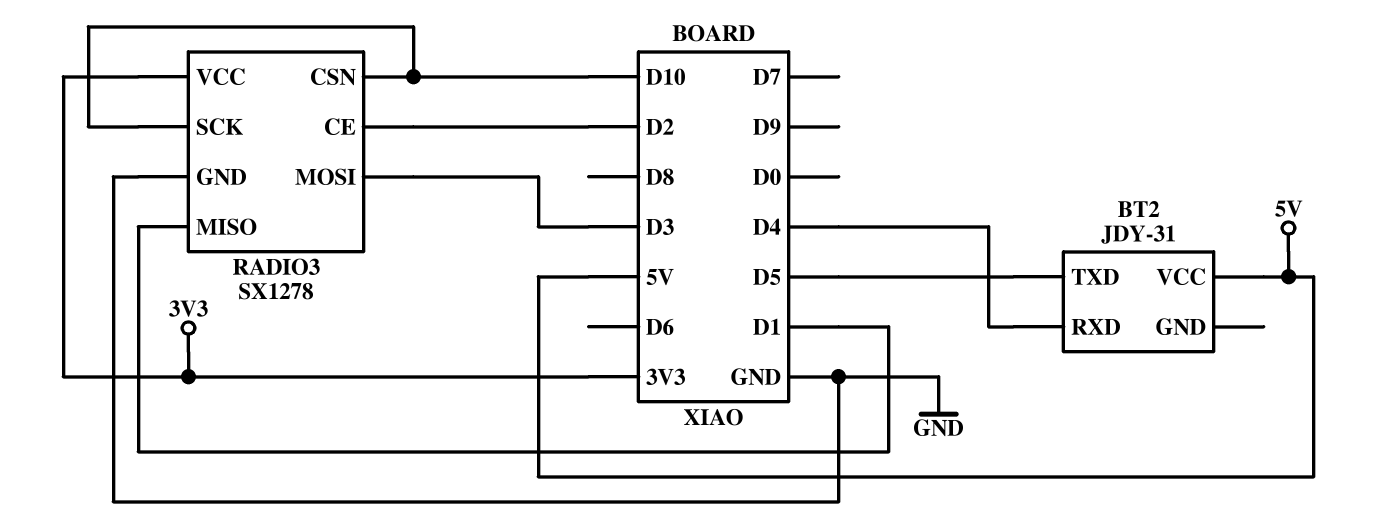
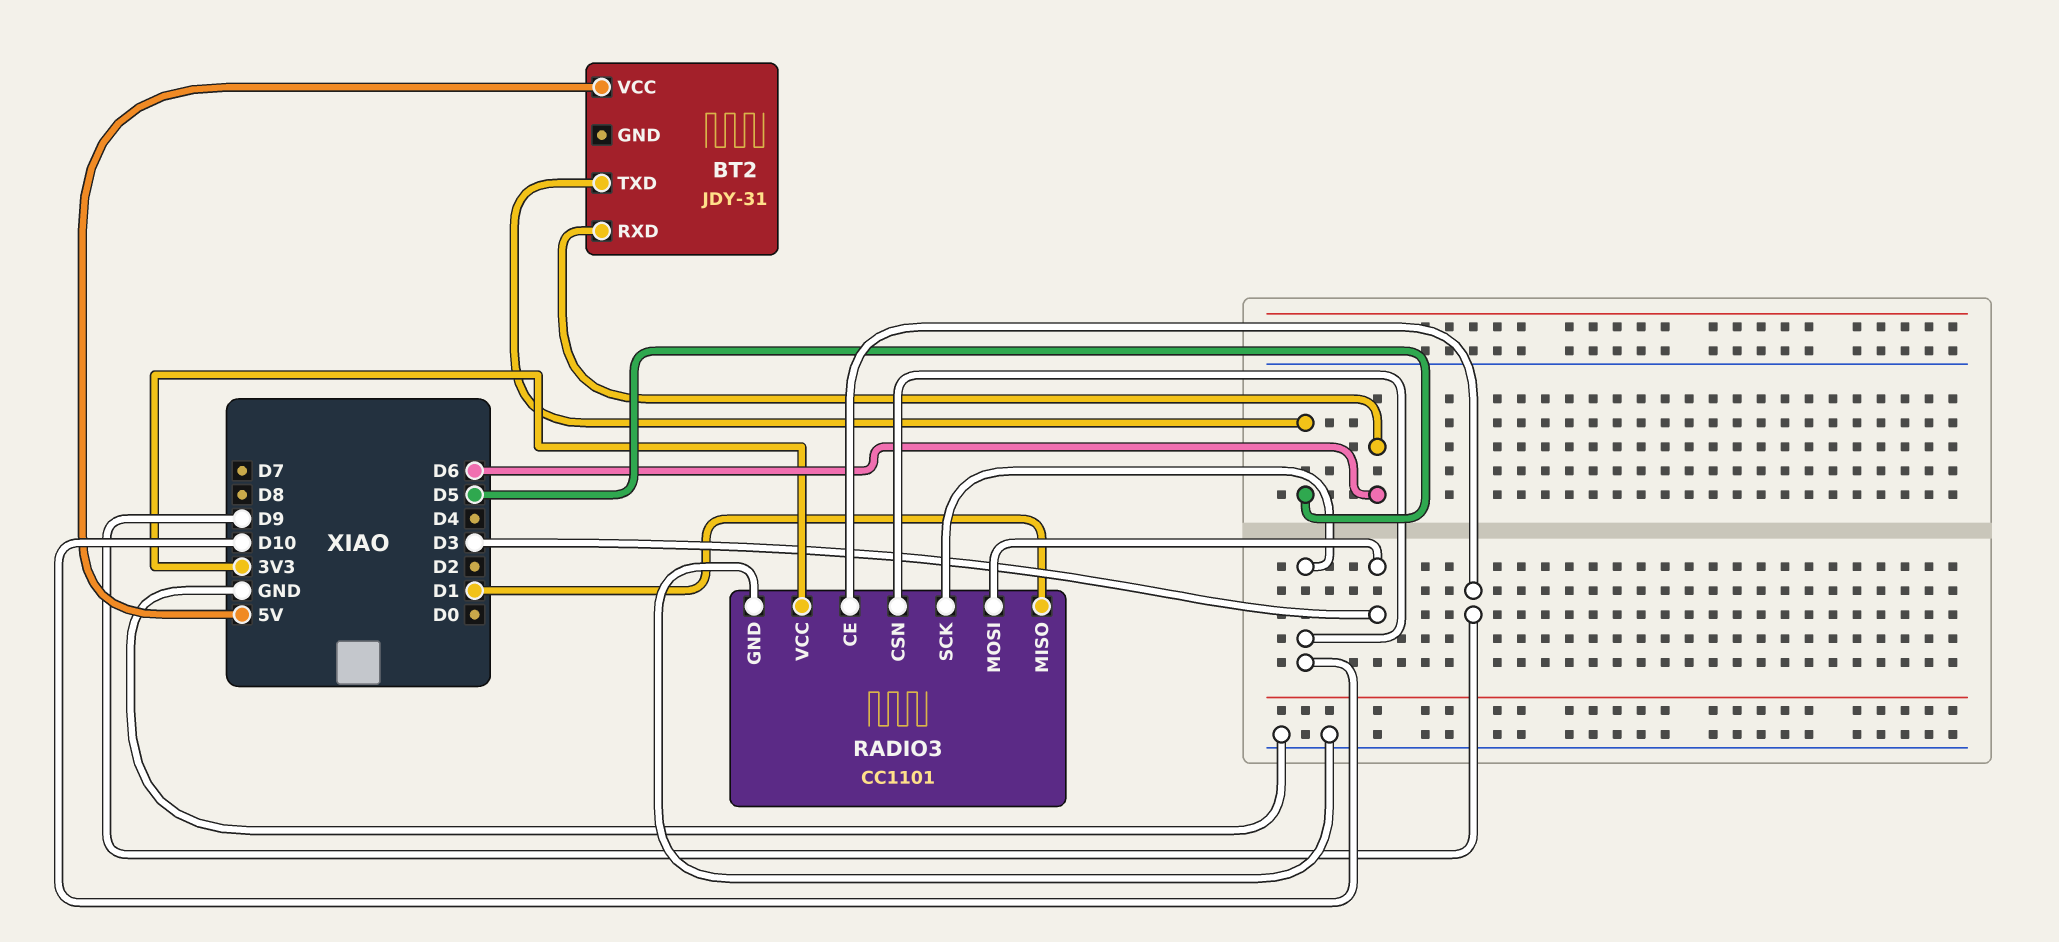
BT2 pin RXD: D4 -> D6
RADIO3: SX1278 -> CC1101
RADIO3 pin CE: D2 -> D9

